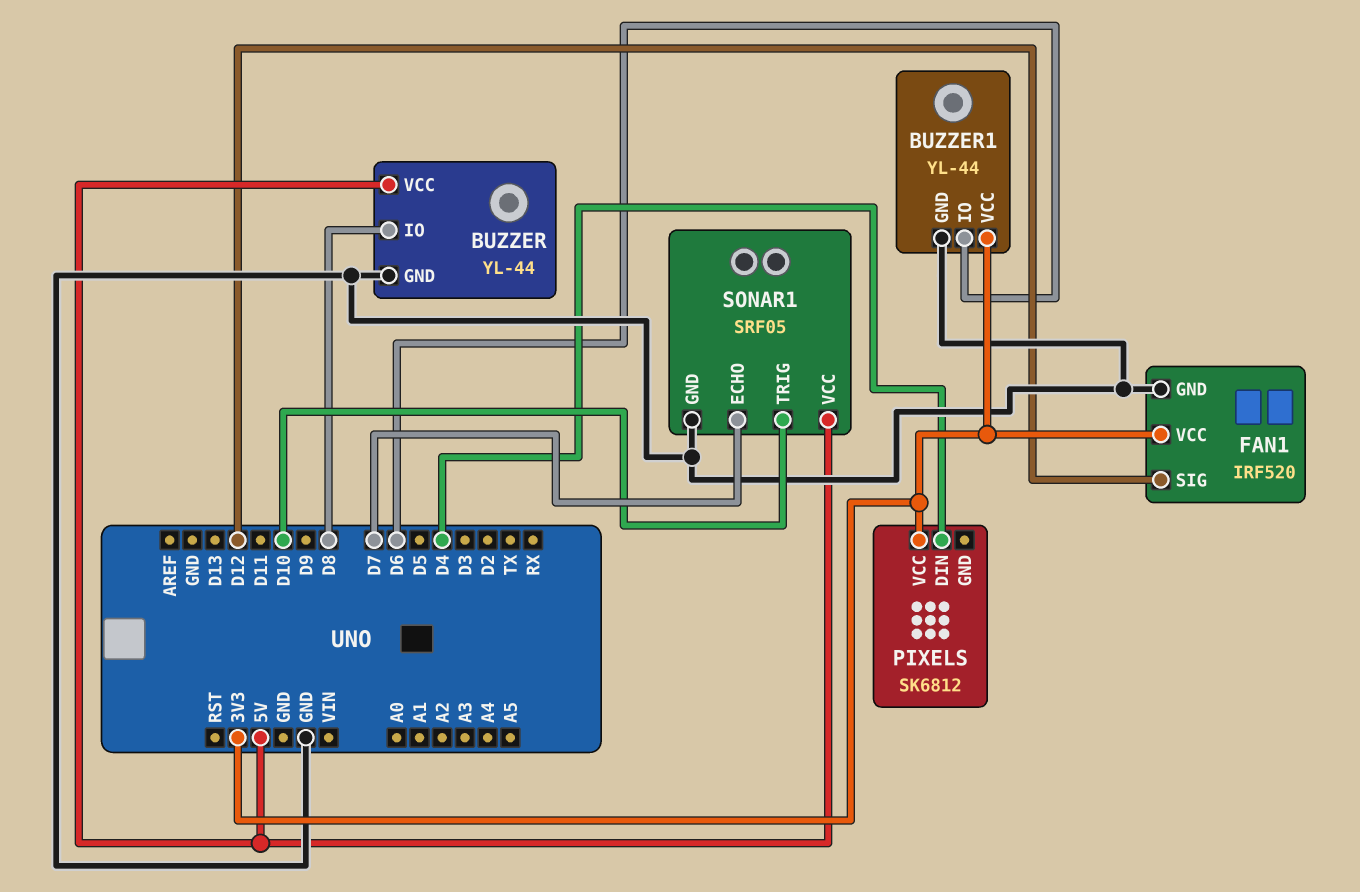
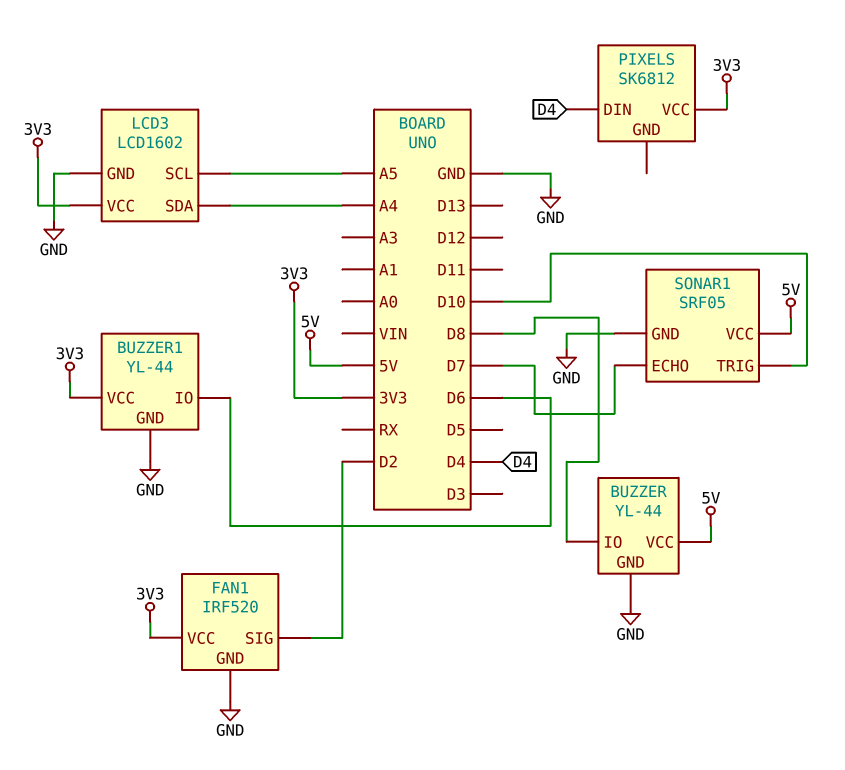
FAN1 pin SIG: D12 -> D2
LCD3: none -> LCD1602
LCD3 pin GND: none -> GND
LCD3 pin SCL: none -> A5
LCD3 pin SDA: none -> A4
LCD3 pin VCC: none -> 3V3

